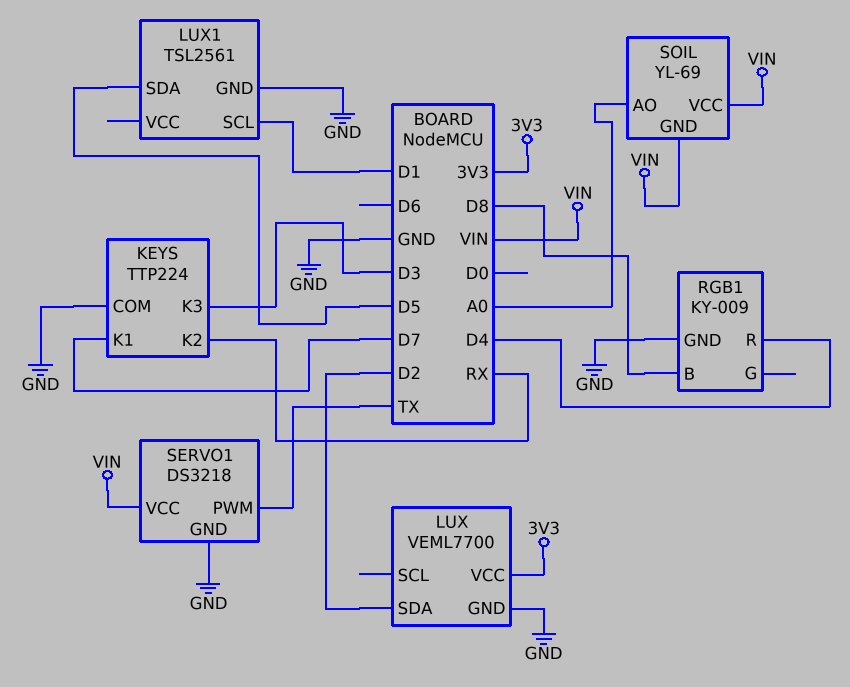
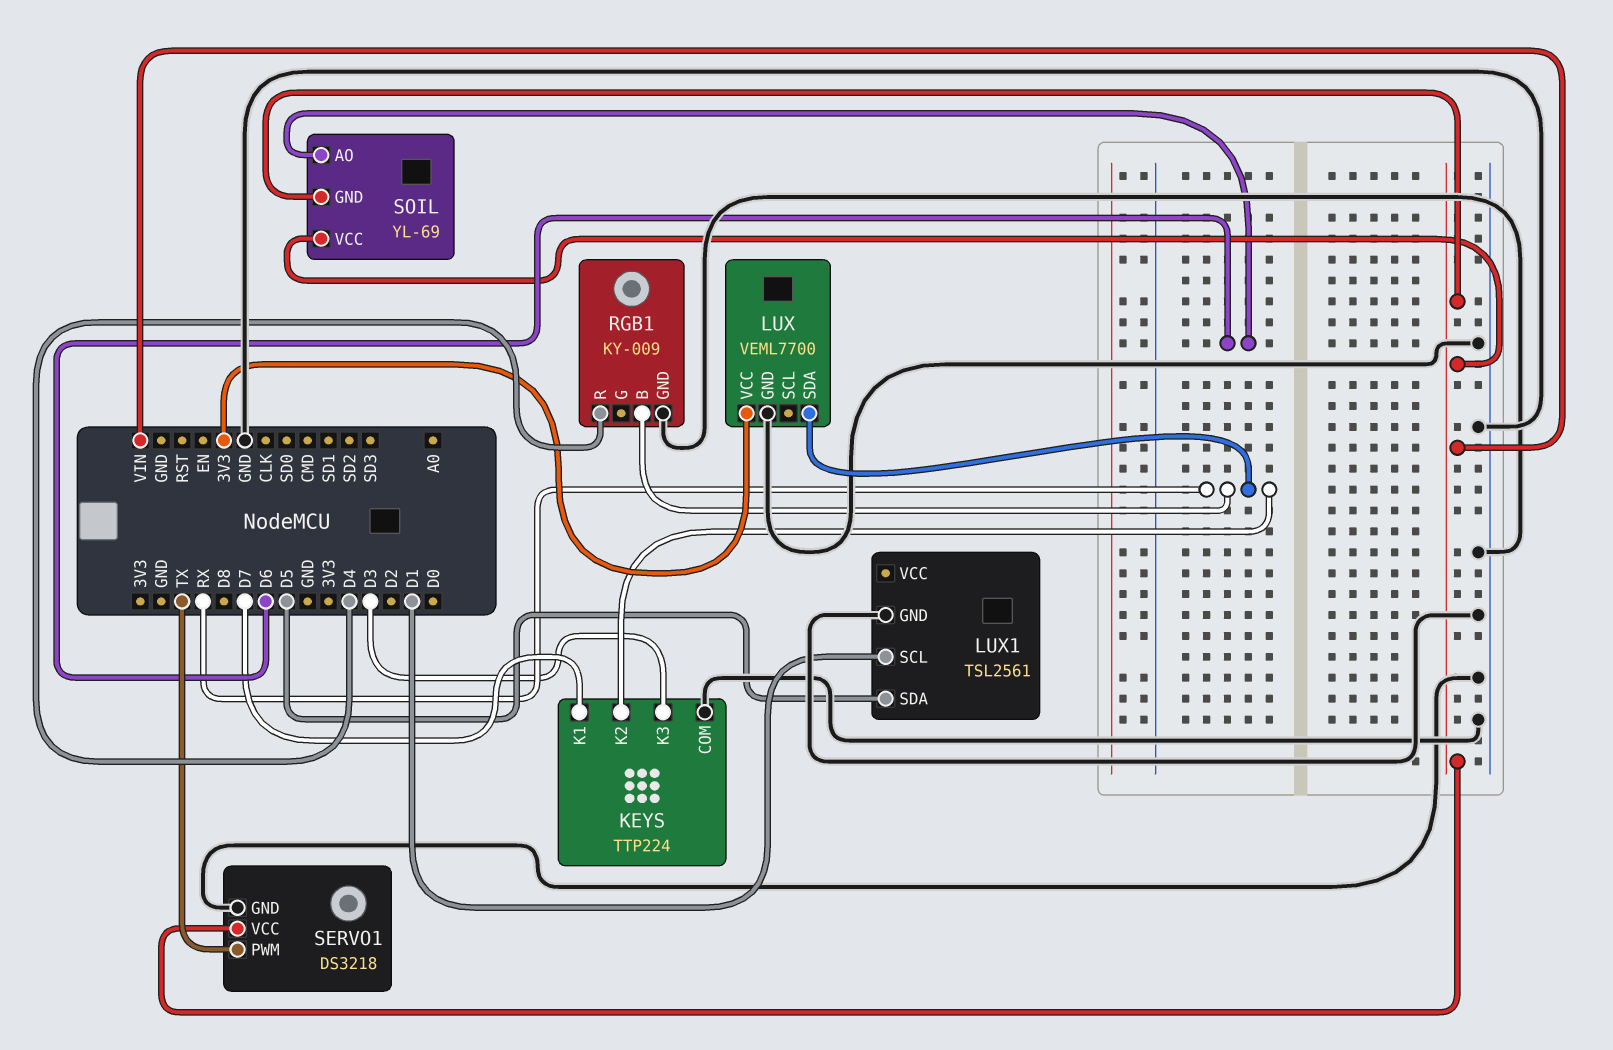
LUX pin SDA: D2 -> RX
RGB1 pin B: D8 -> RX
SOIL pin AO: A0 -> D6

